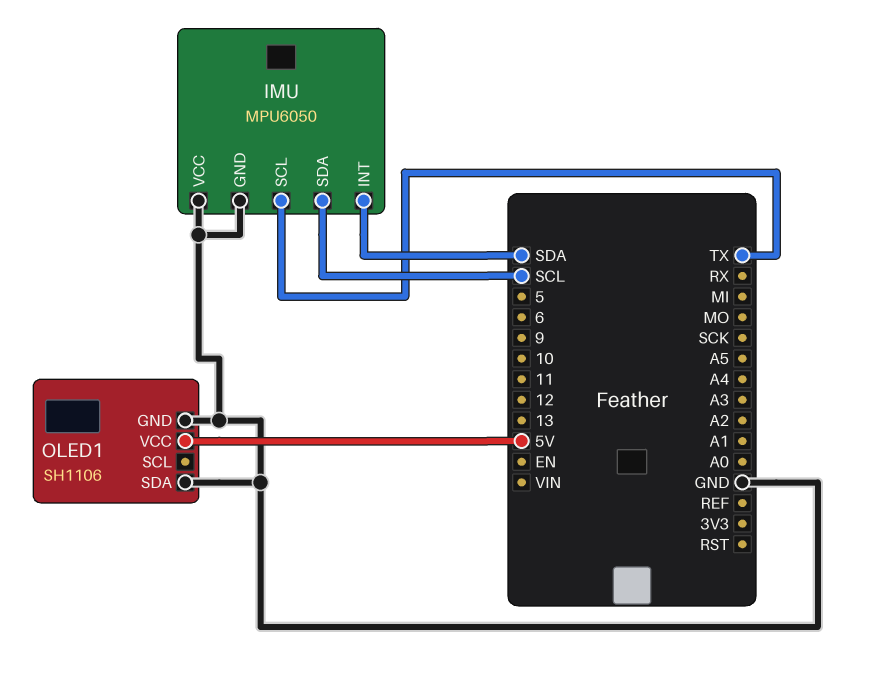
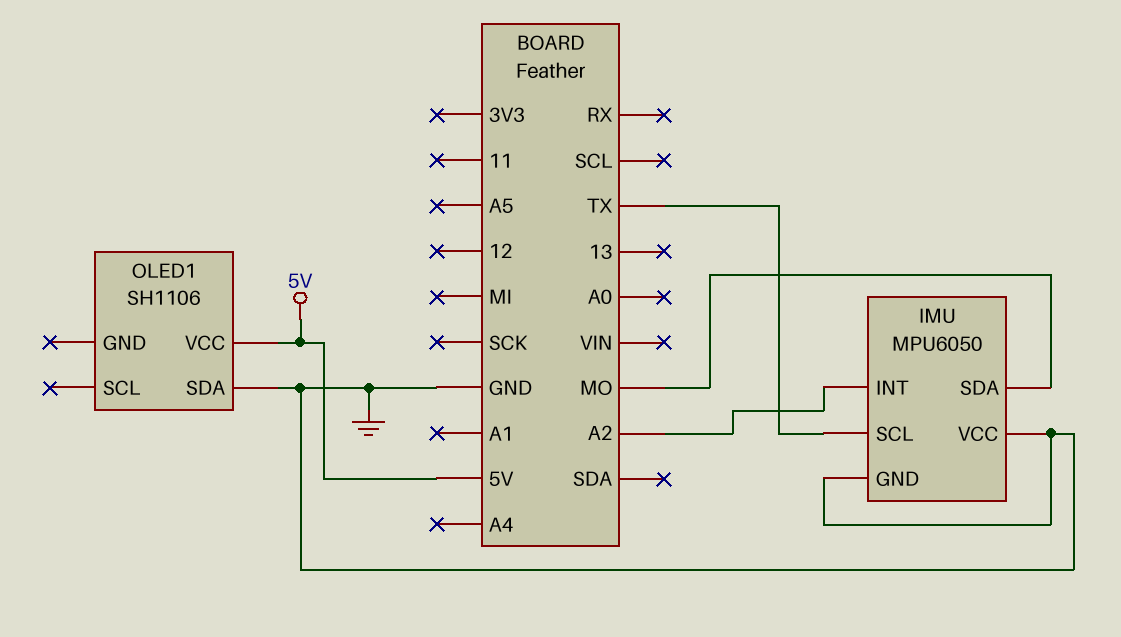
IMU pin INT: SDA -> A2
IMU pin SDA: SCL -> MO
OLED1 pin GND: GND -> none

